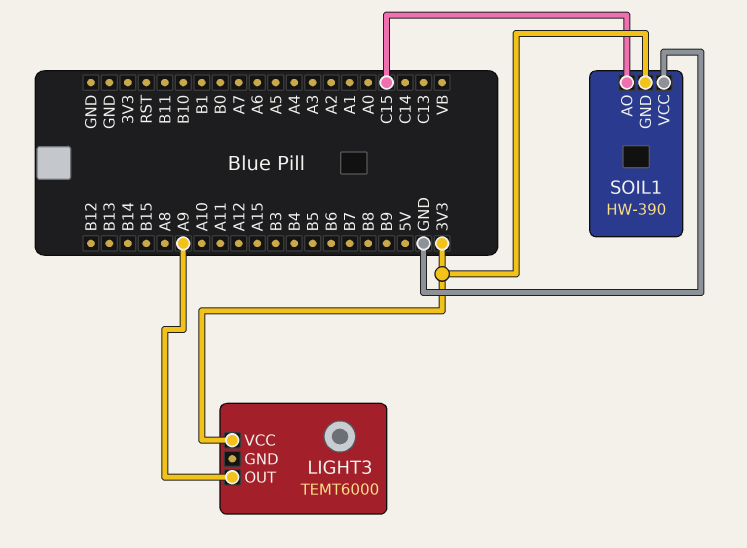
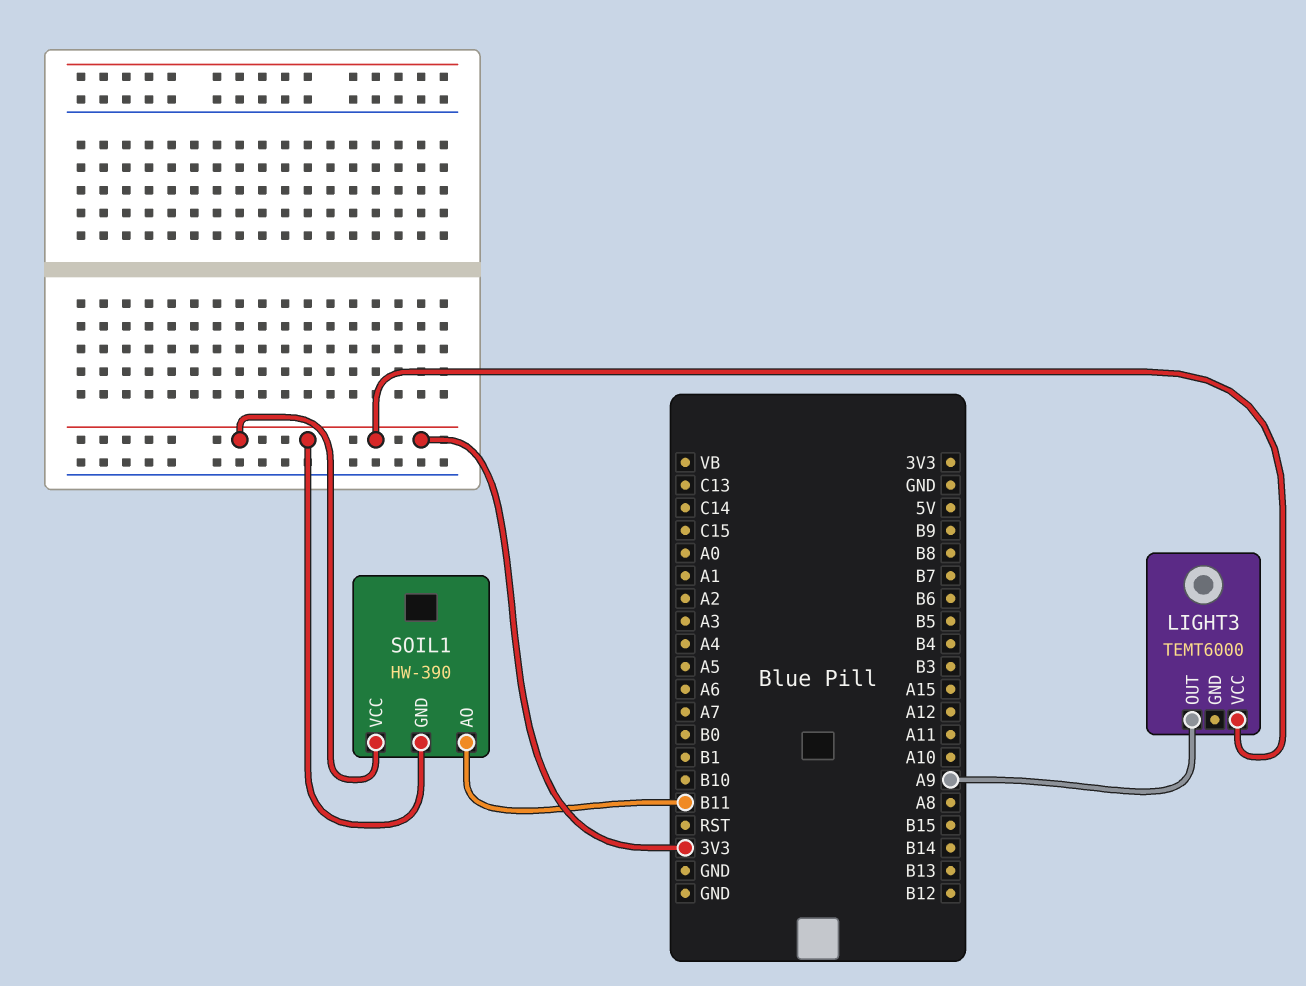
SOIL1 pin AO: C15 -> B11
SOIL1 pin VCC: GND -> 3V3

